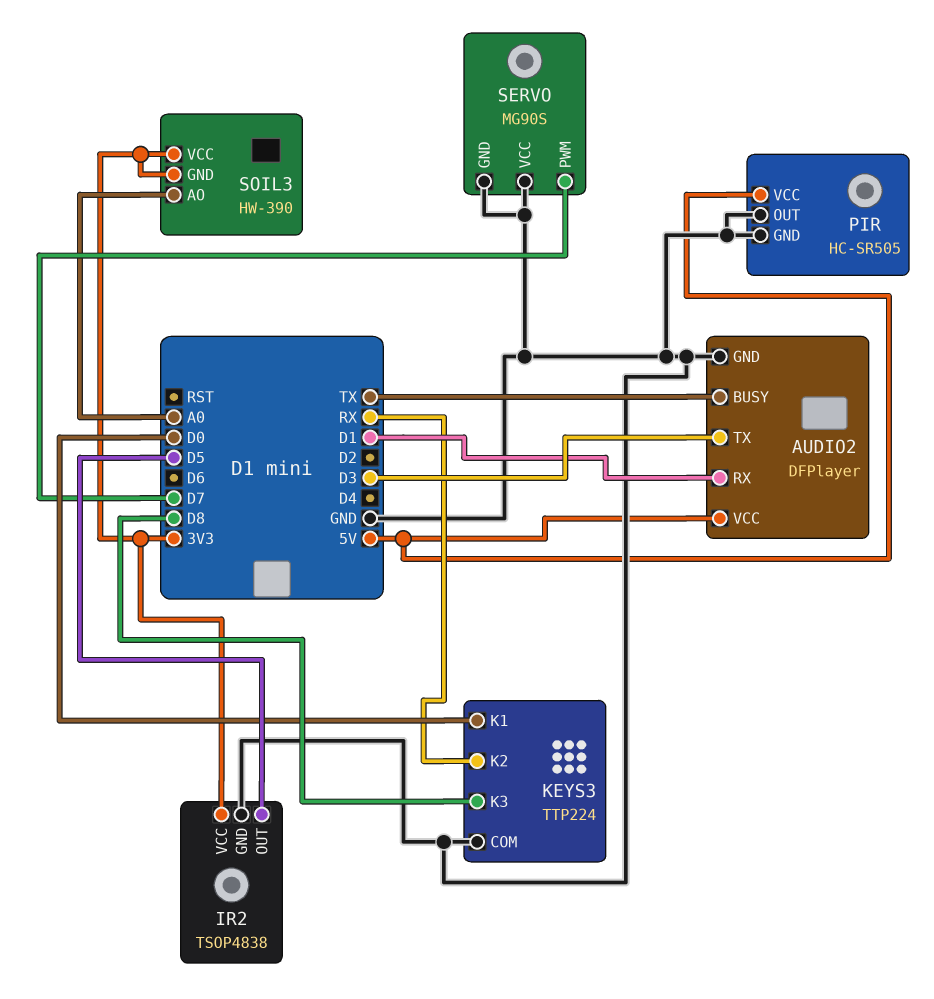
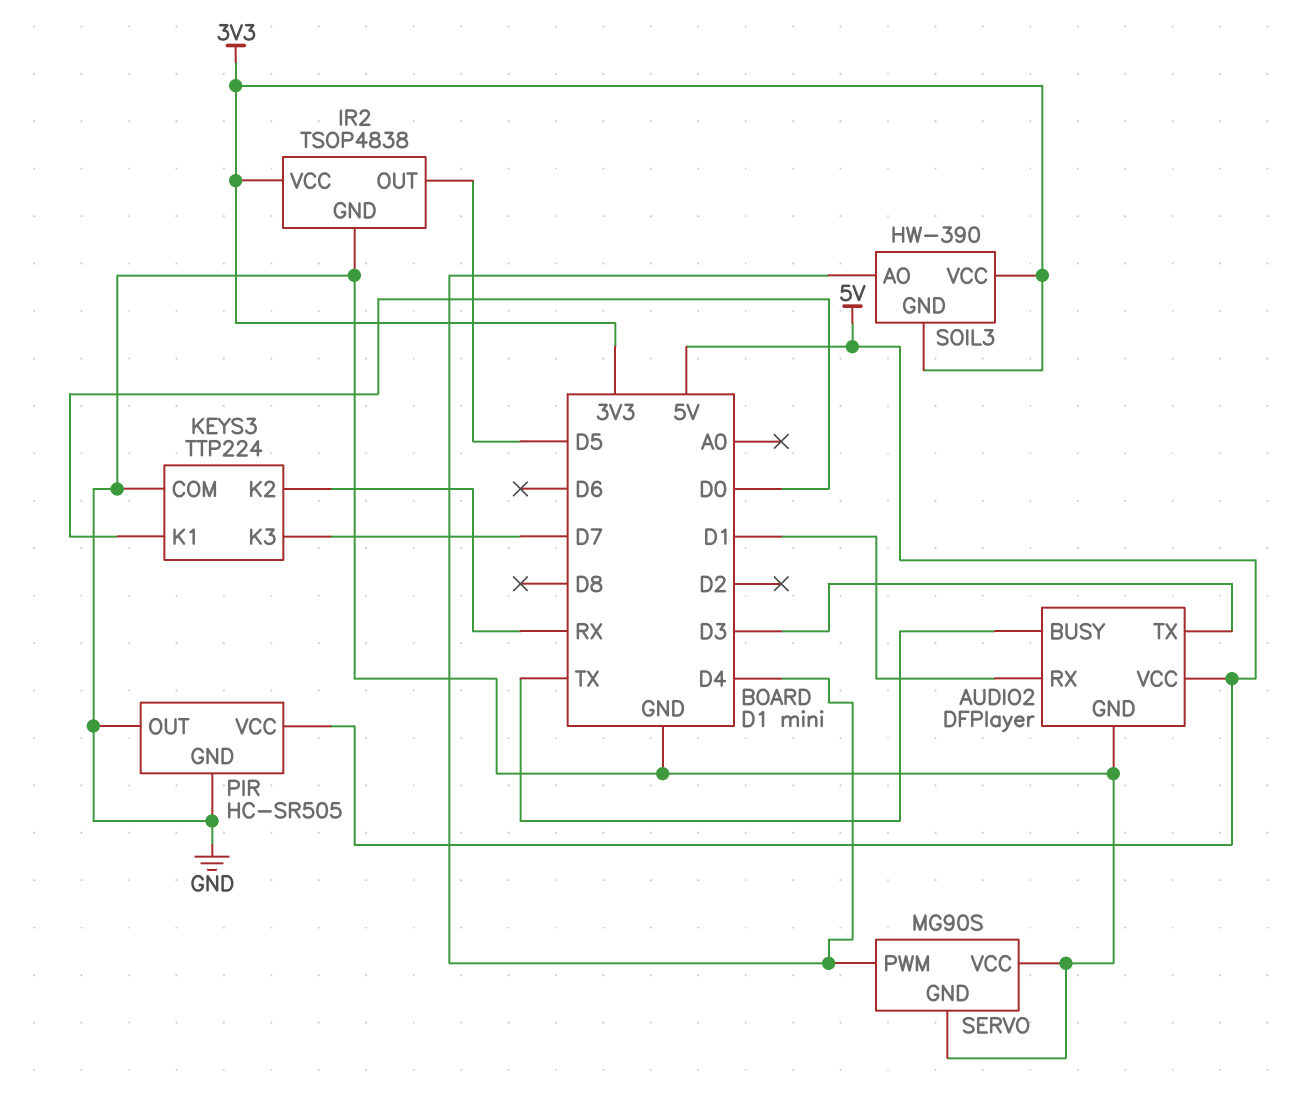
KEYS3 pin K3: D8 -> D7
SERVO pin PWM: D7 -> D4
SOIL3 pin AO: A0 -> D4

